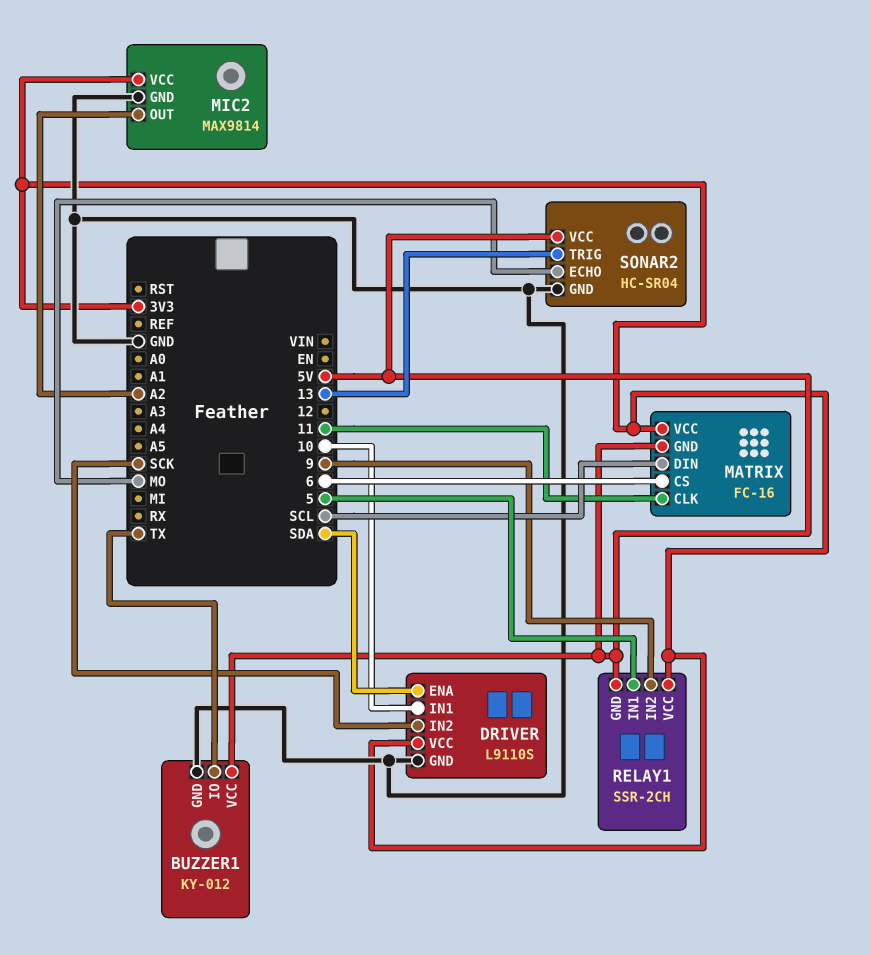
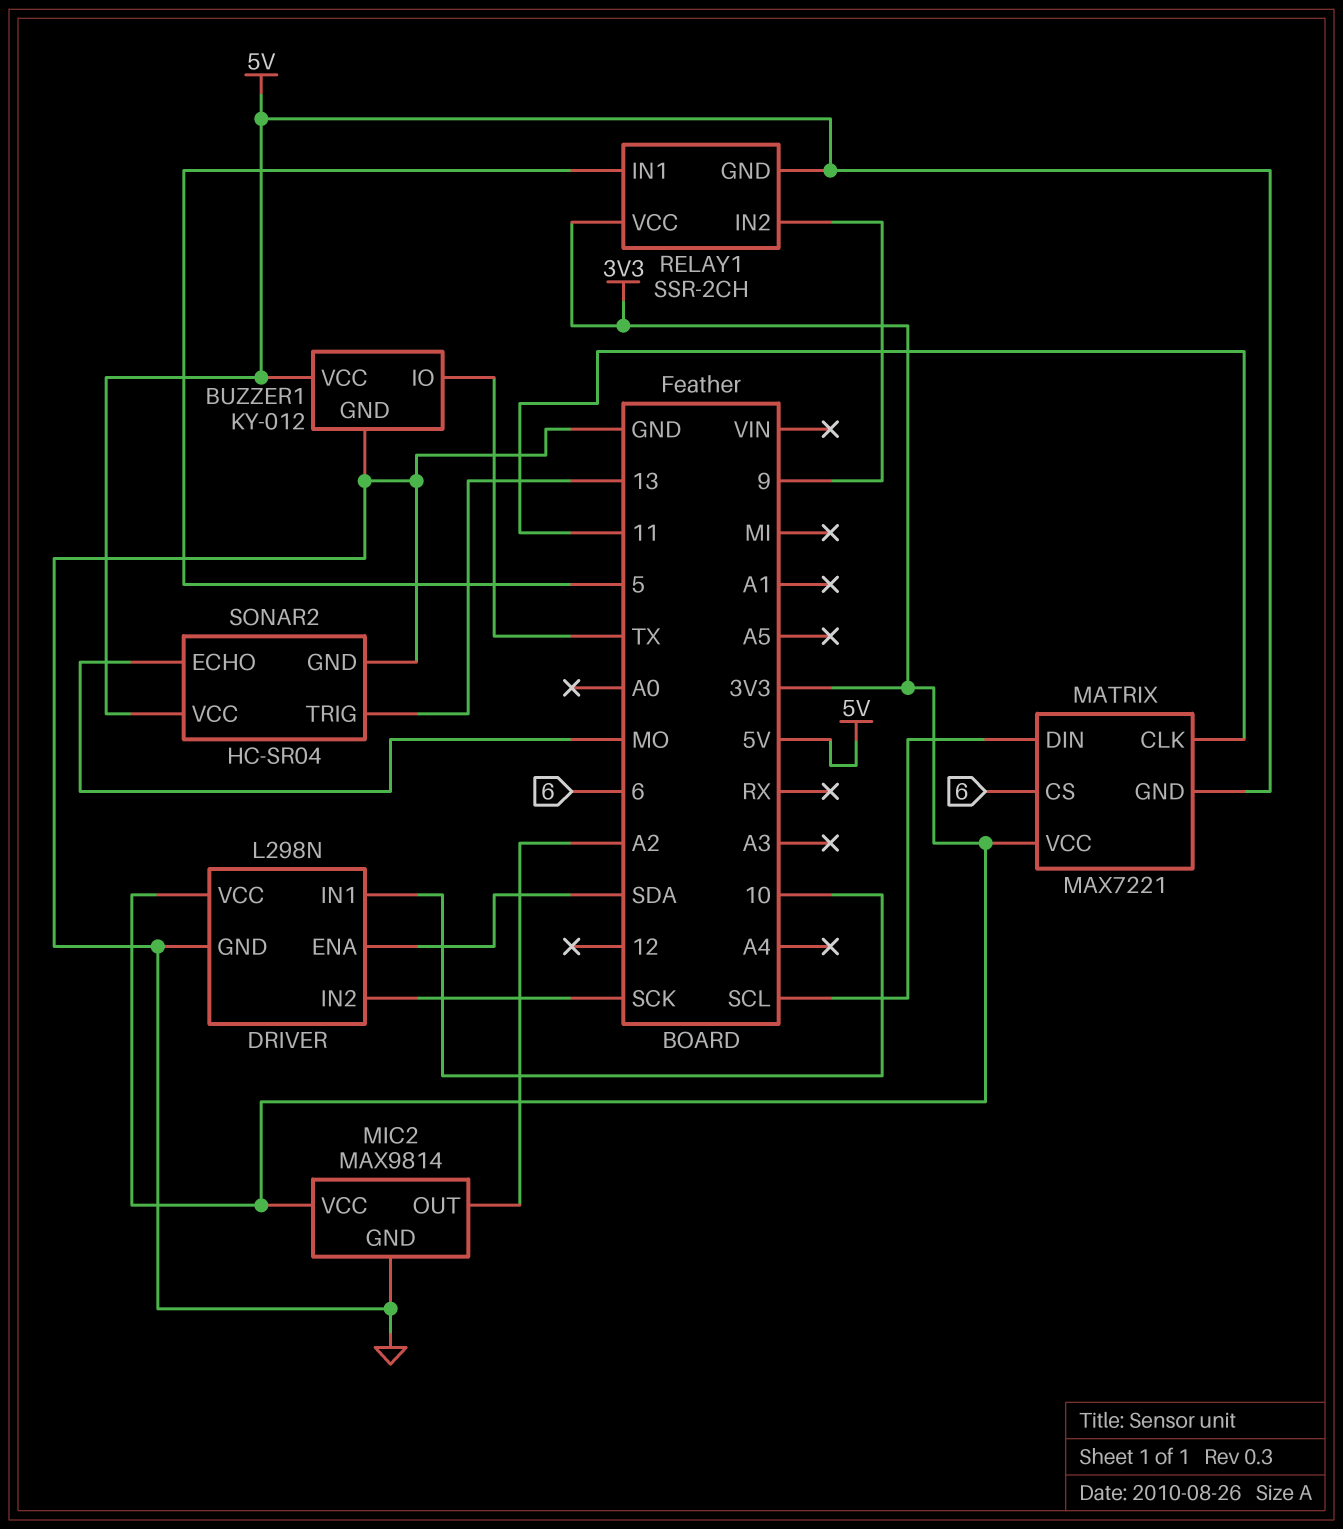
DRIVER: L9110S -> L298N
MATRIX: FC-16 -> MAX7221

